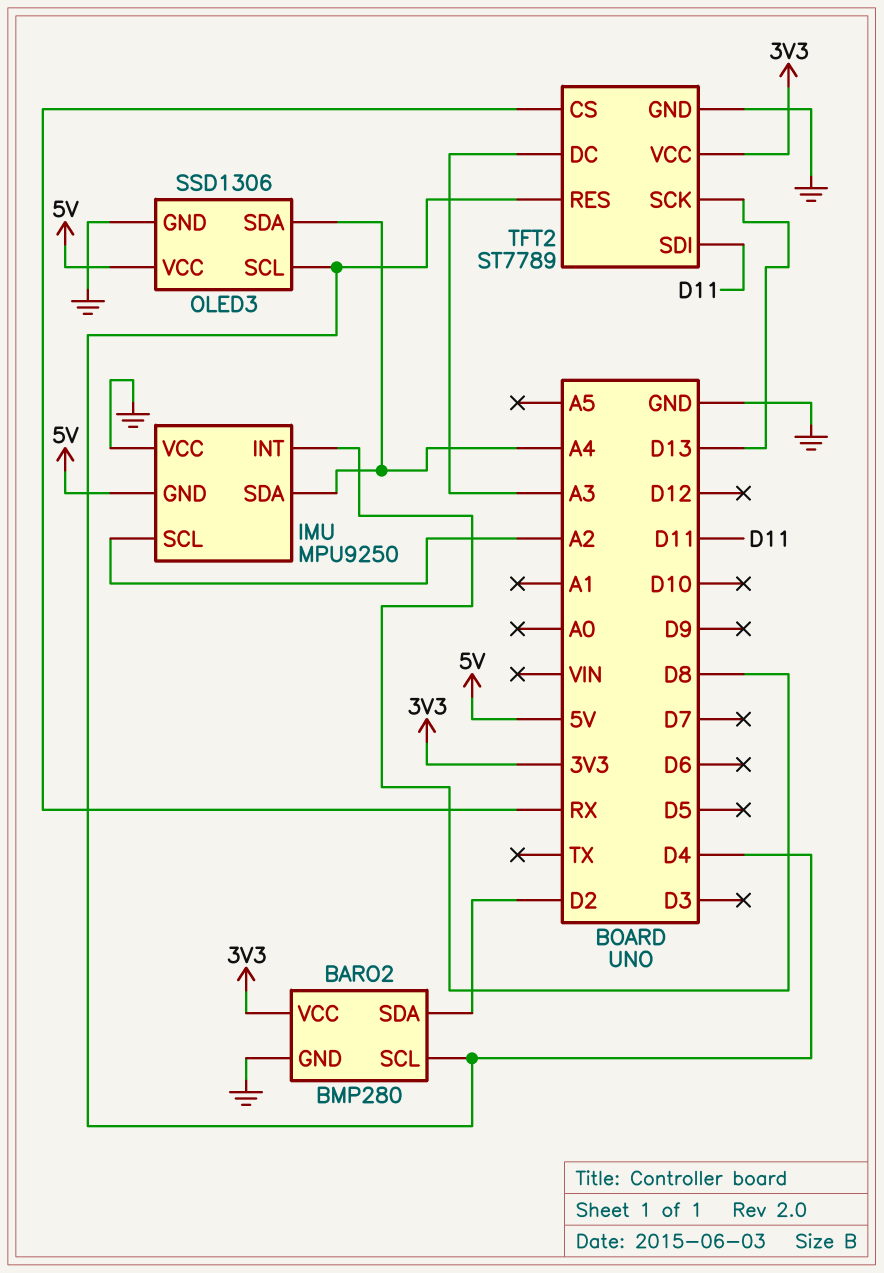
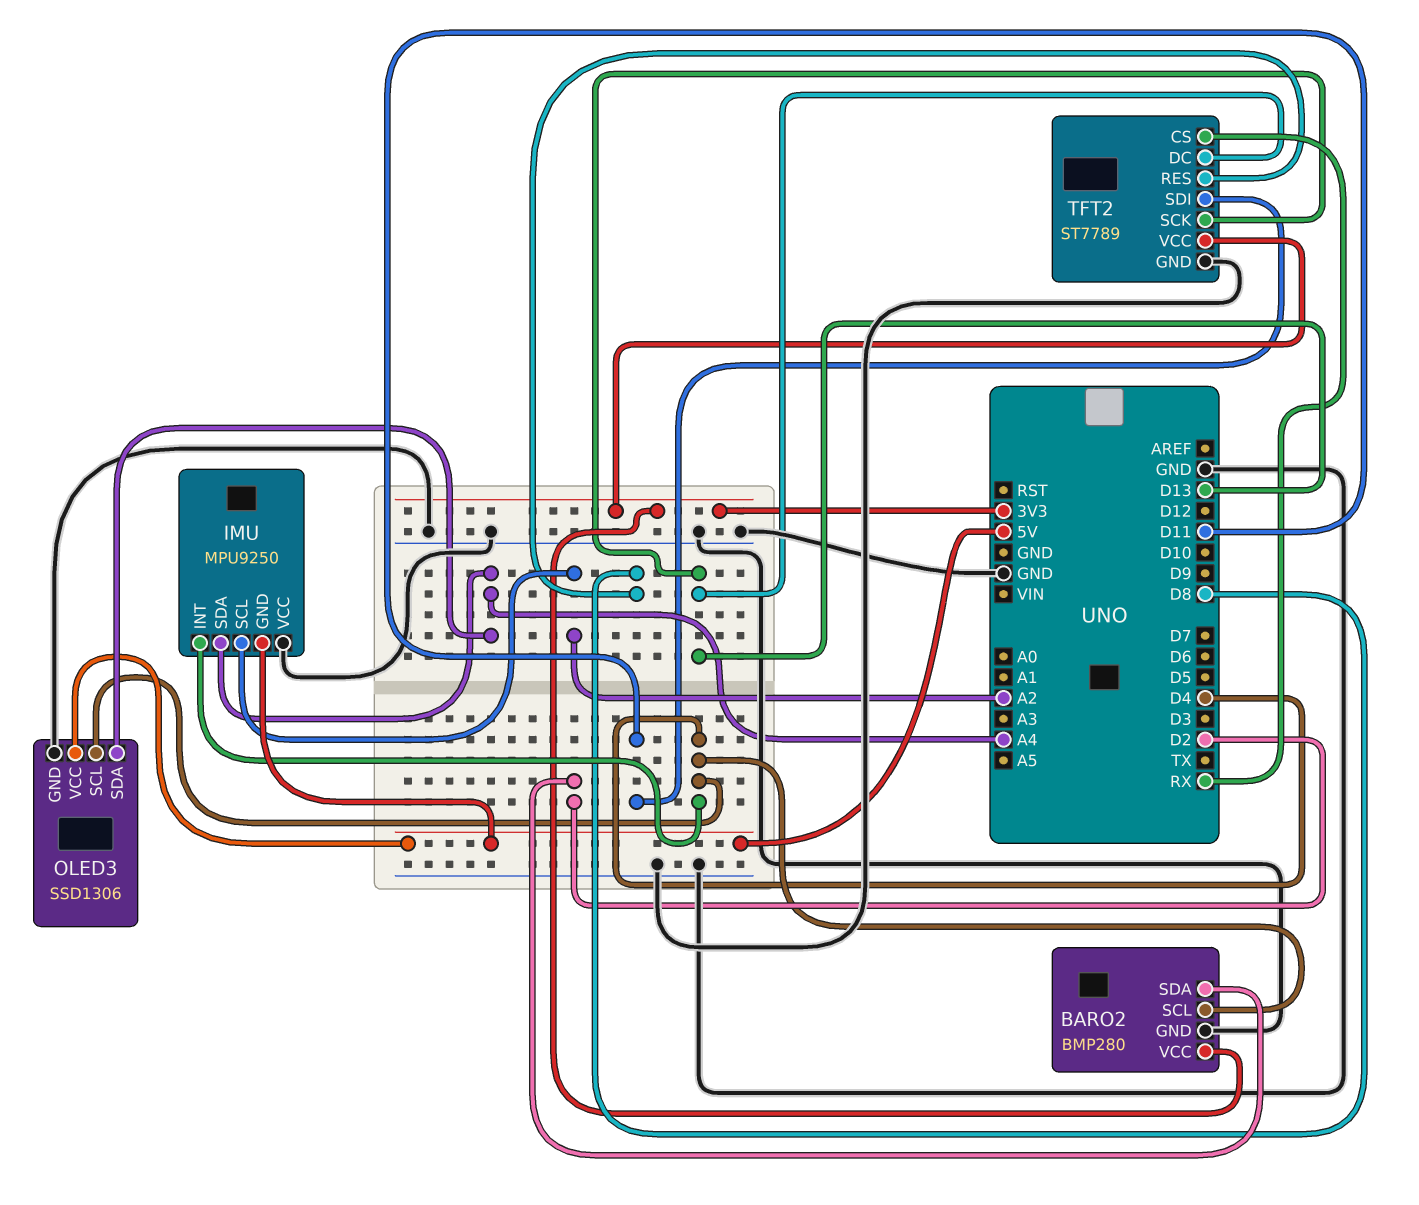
IMU pin INT: D8 -> D4
TFT2 pin DC: A3 -> D13
TFT2 pin RES: D4 -> D8

